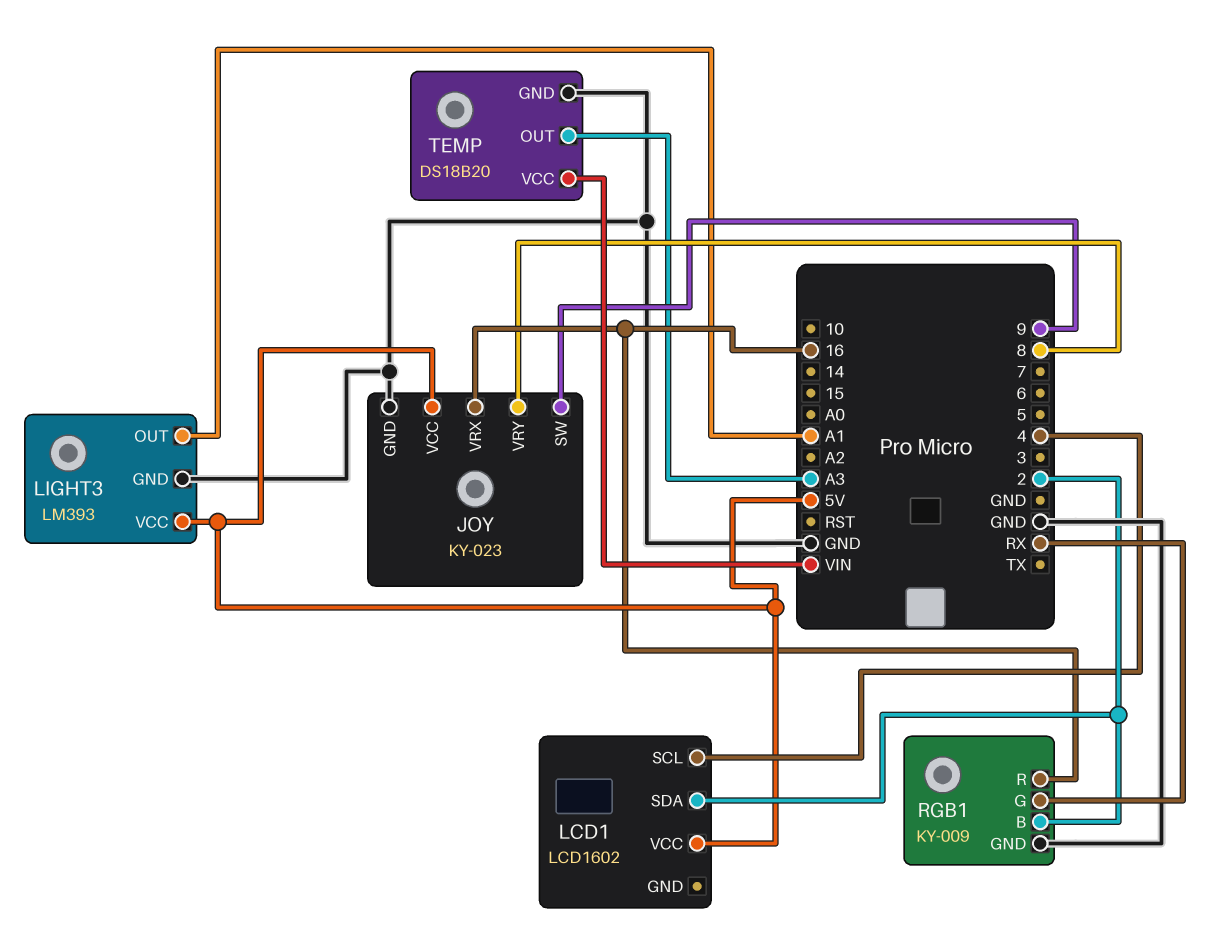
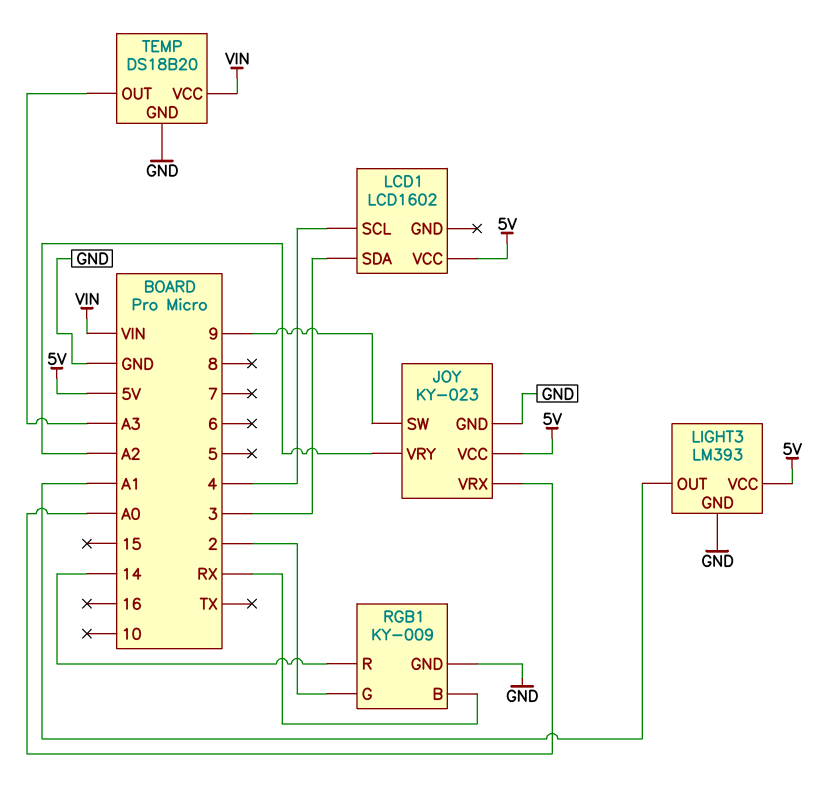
JOY pin VRX: 16 -> A0
JOY pin VRY: 8 -> A2
LCD1 pin SDA: 2 -> 3
RGB1 pin B: 2 -> RX
RGB1 pin G: RX -> 2
RGB1 pin R: 16 -> 14

